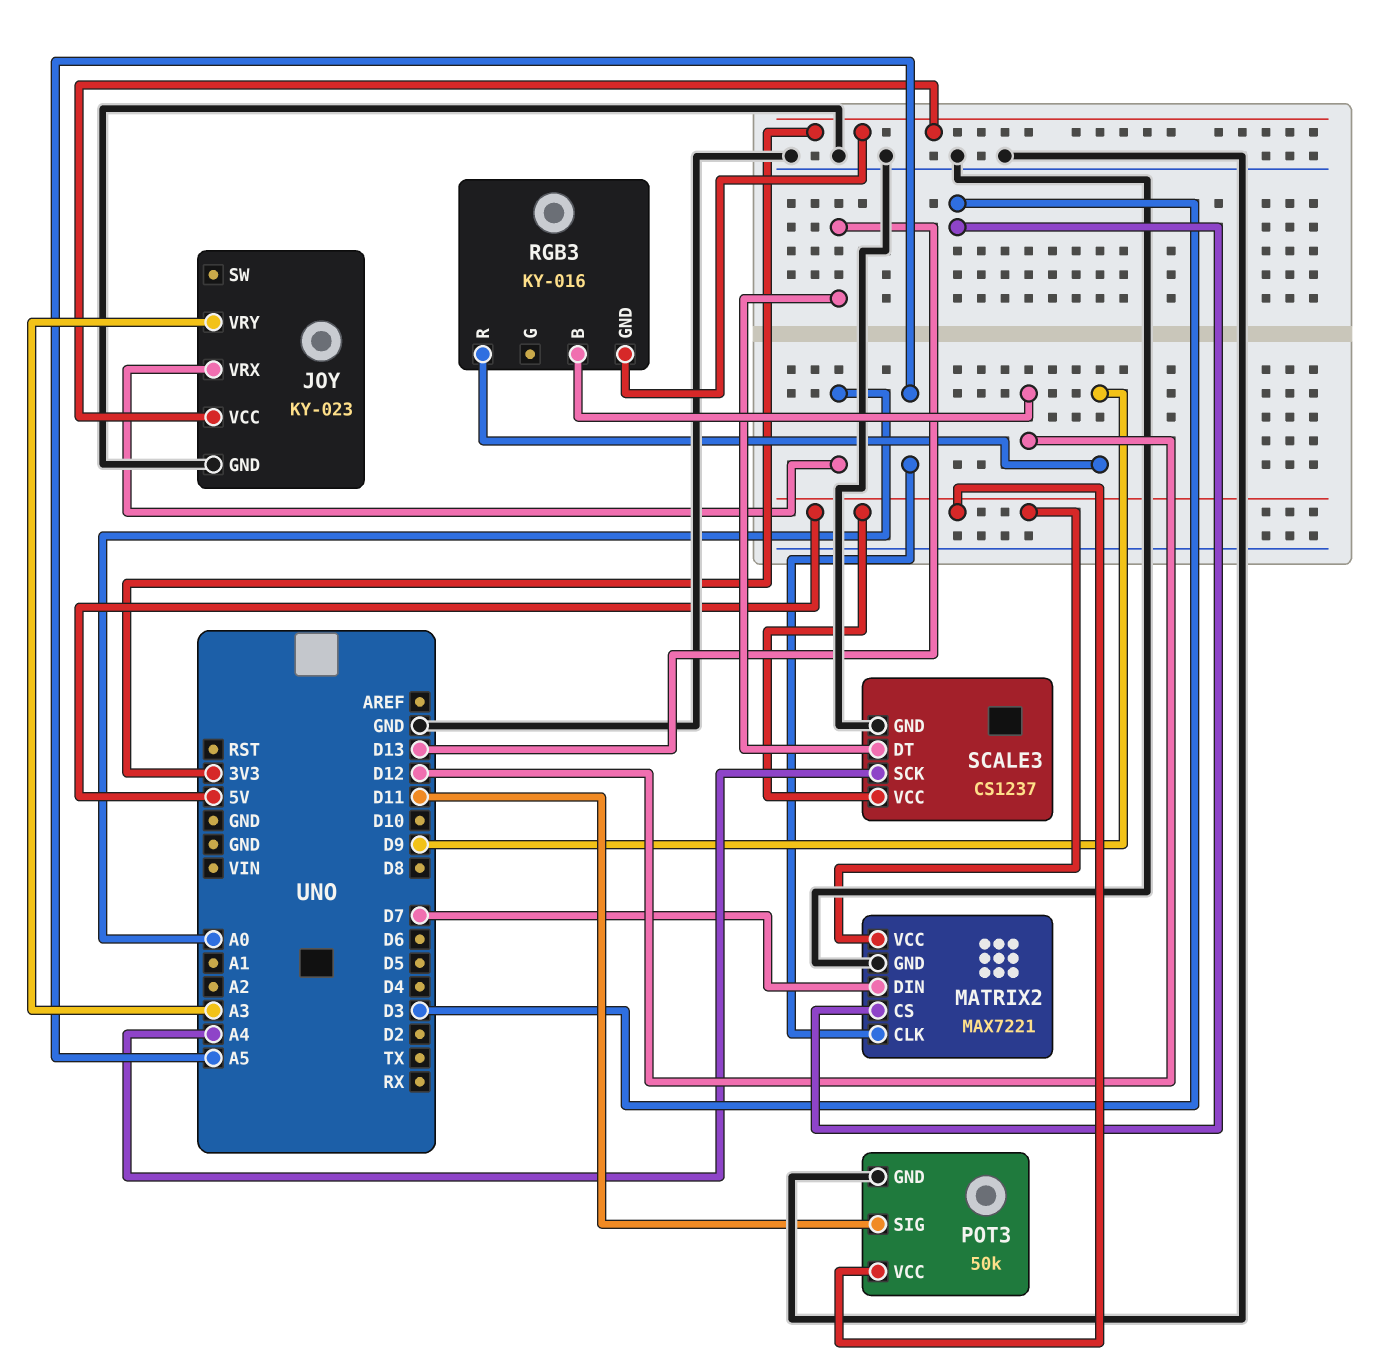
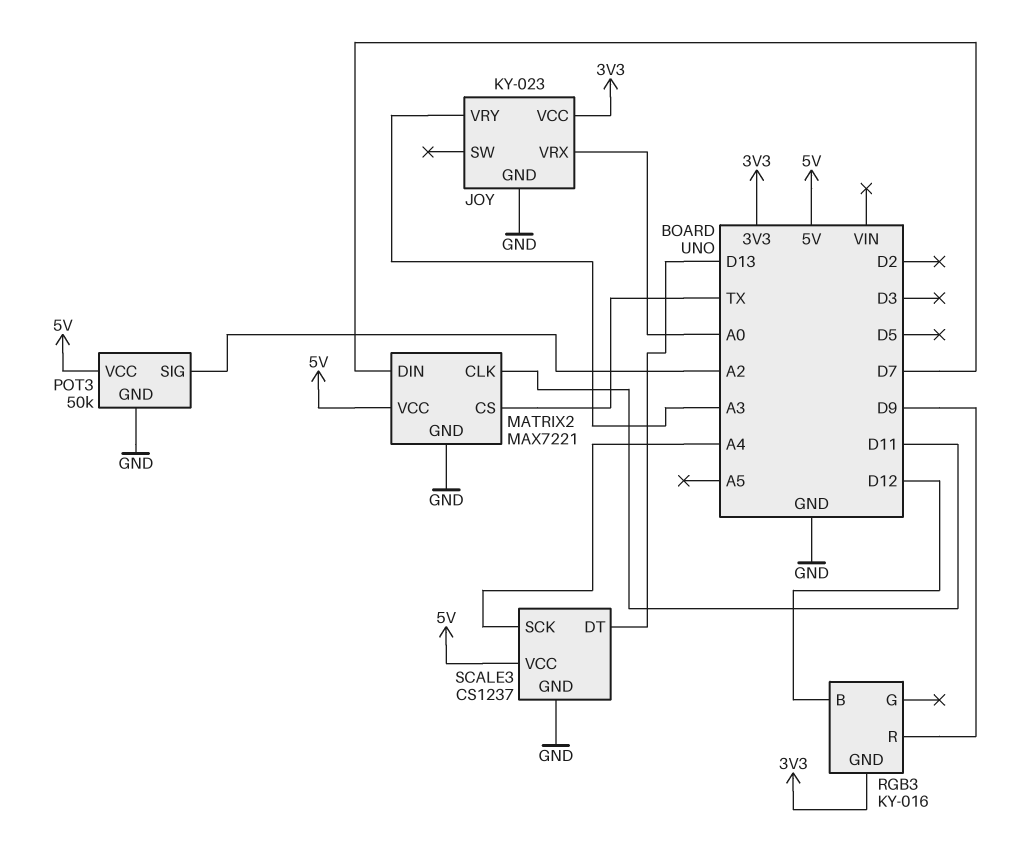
MATRIX2 pin CLK: A5 -> D11
MATRIX2 pin CS: D3 -> TX
POT3 pin SIG: D11 -> A2

